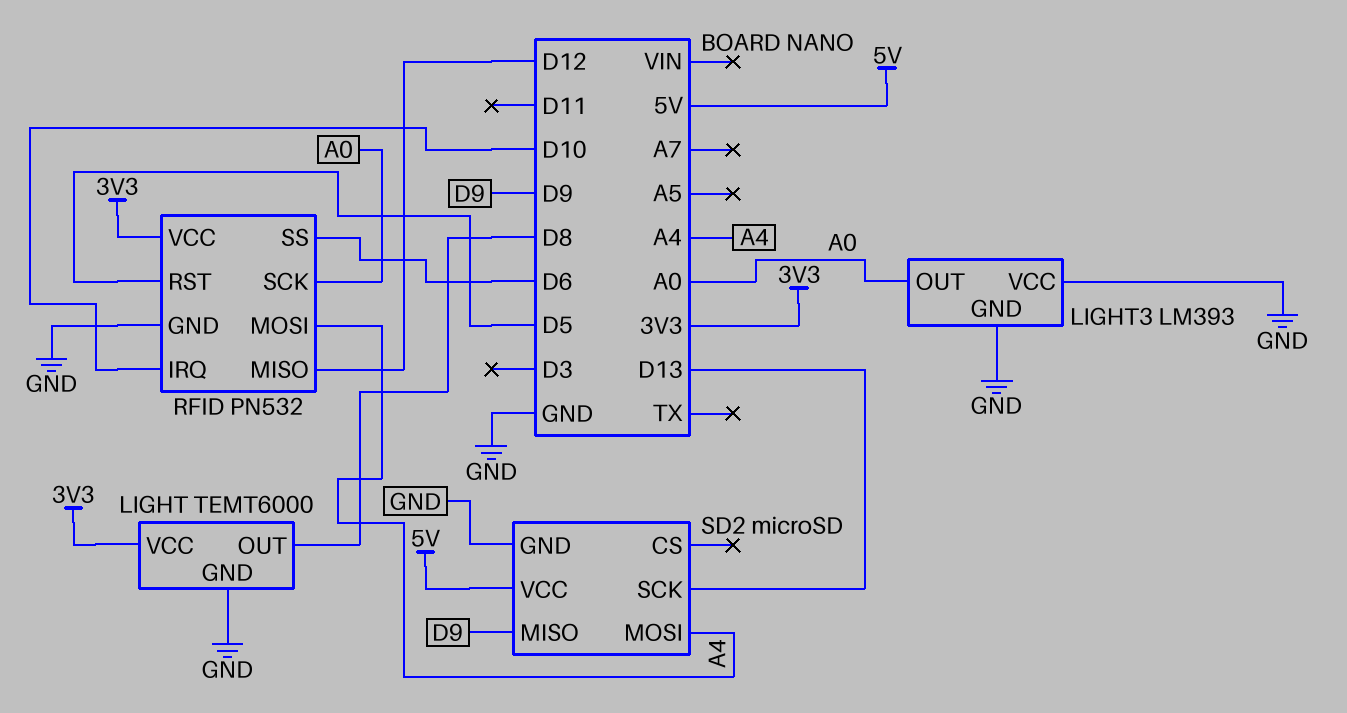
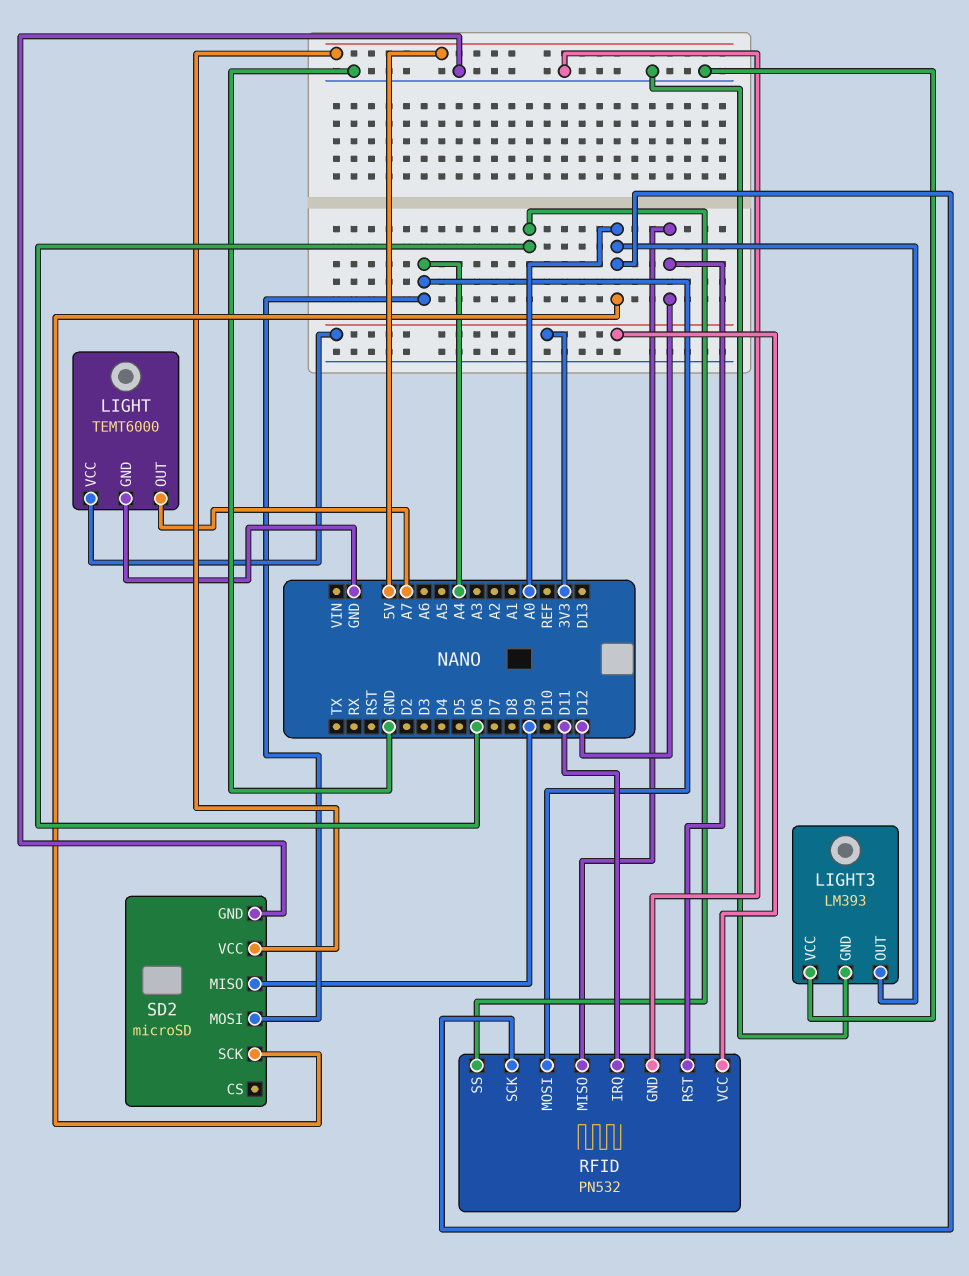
LIGHT pin OUT: D8 -> A7
RFID pin IRQ: D10 -> D11
RFID pin RST: D5 -> D12
SD2 pin SCK: D13 -> A0

